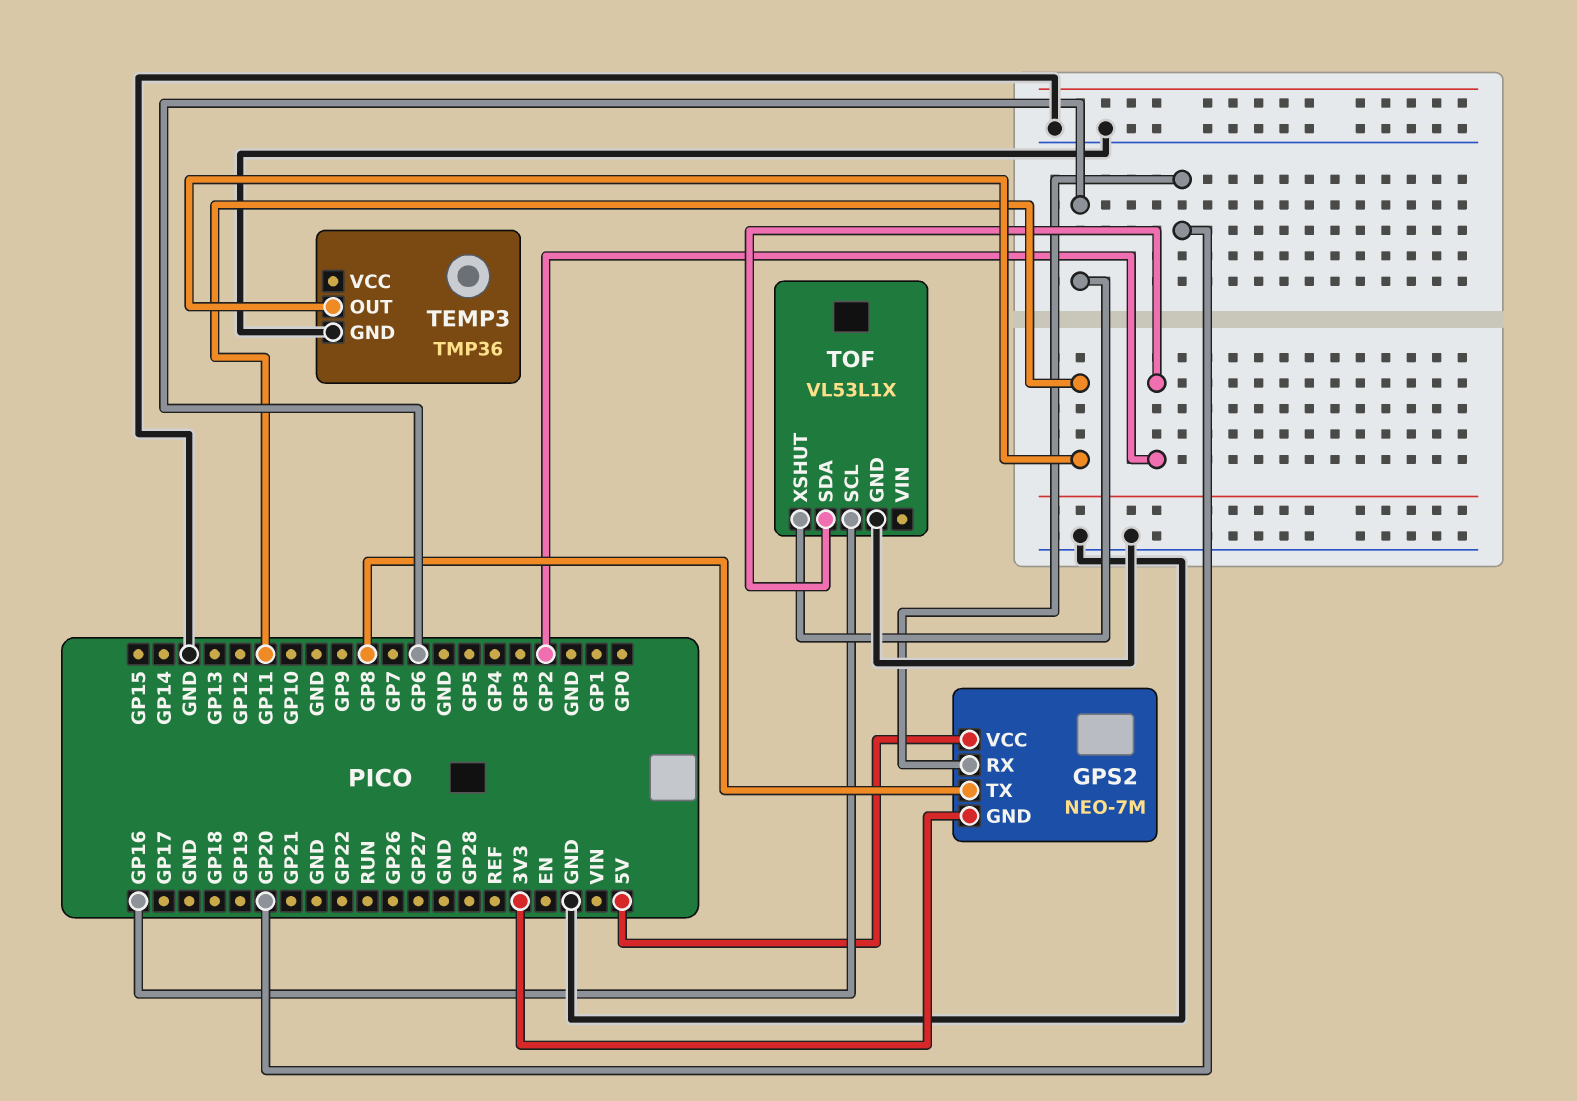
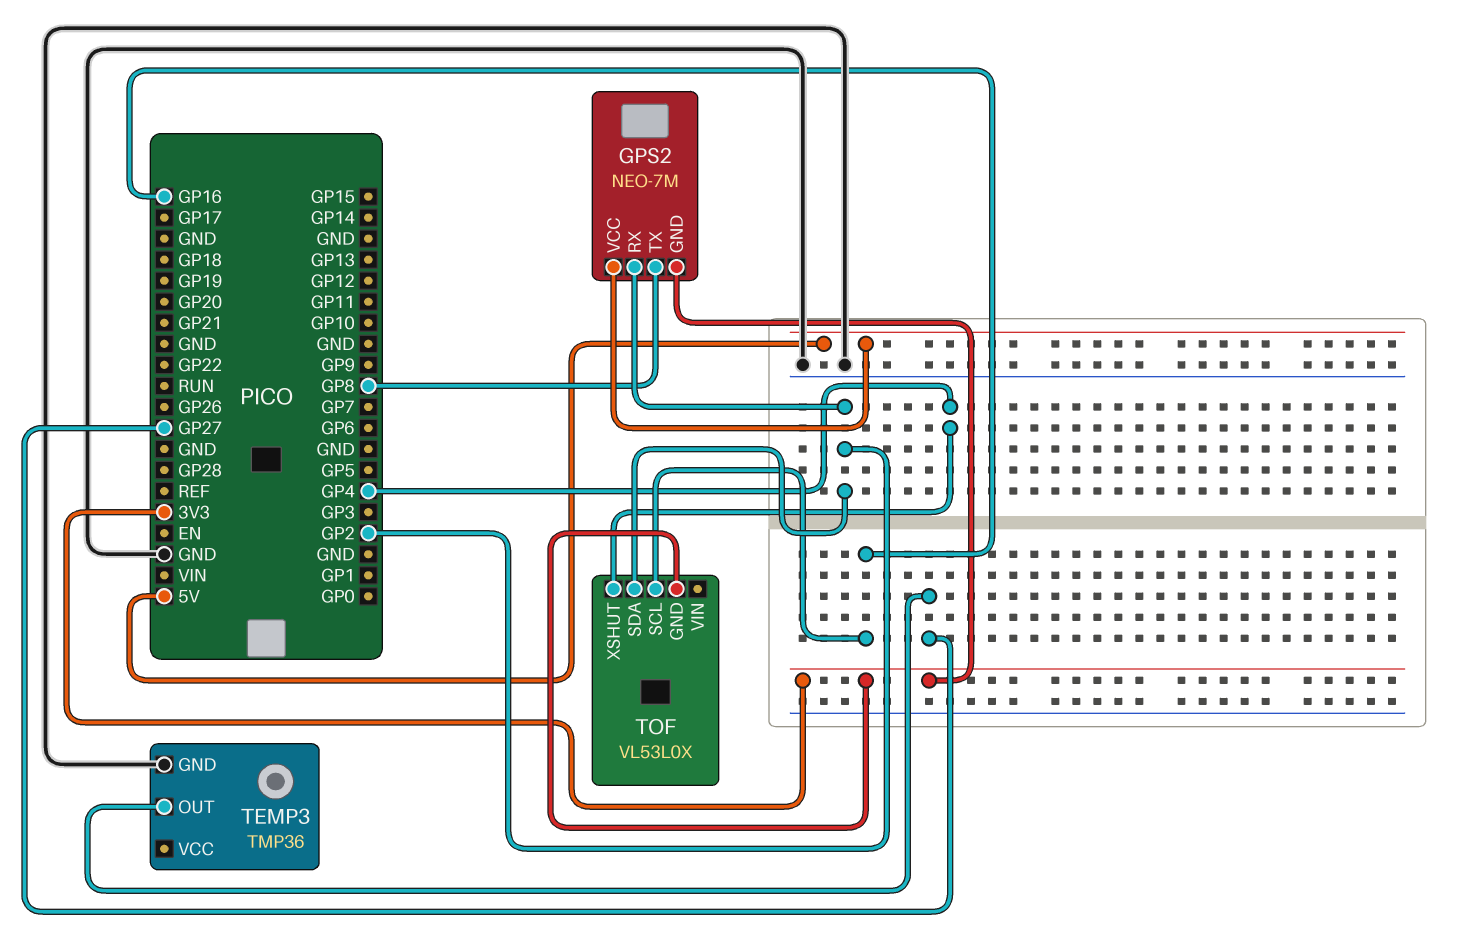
GPS2 pin RX: GP20 -> GP2
TEMP3 pin OUT: GP11 -> GP27
TOF: VL53L1X -> VL53L0X
TOF pin GND: GND -> 3V3
TOF pin XSHUT: GP6 -> GP4

